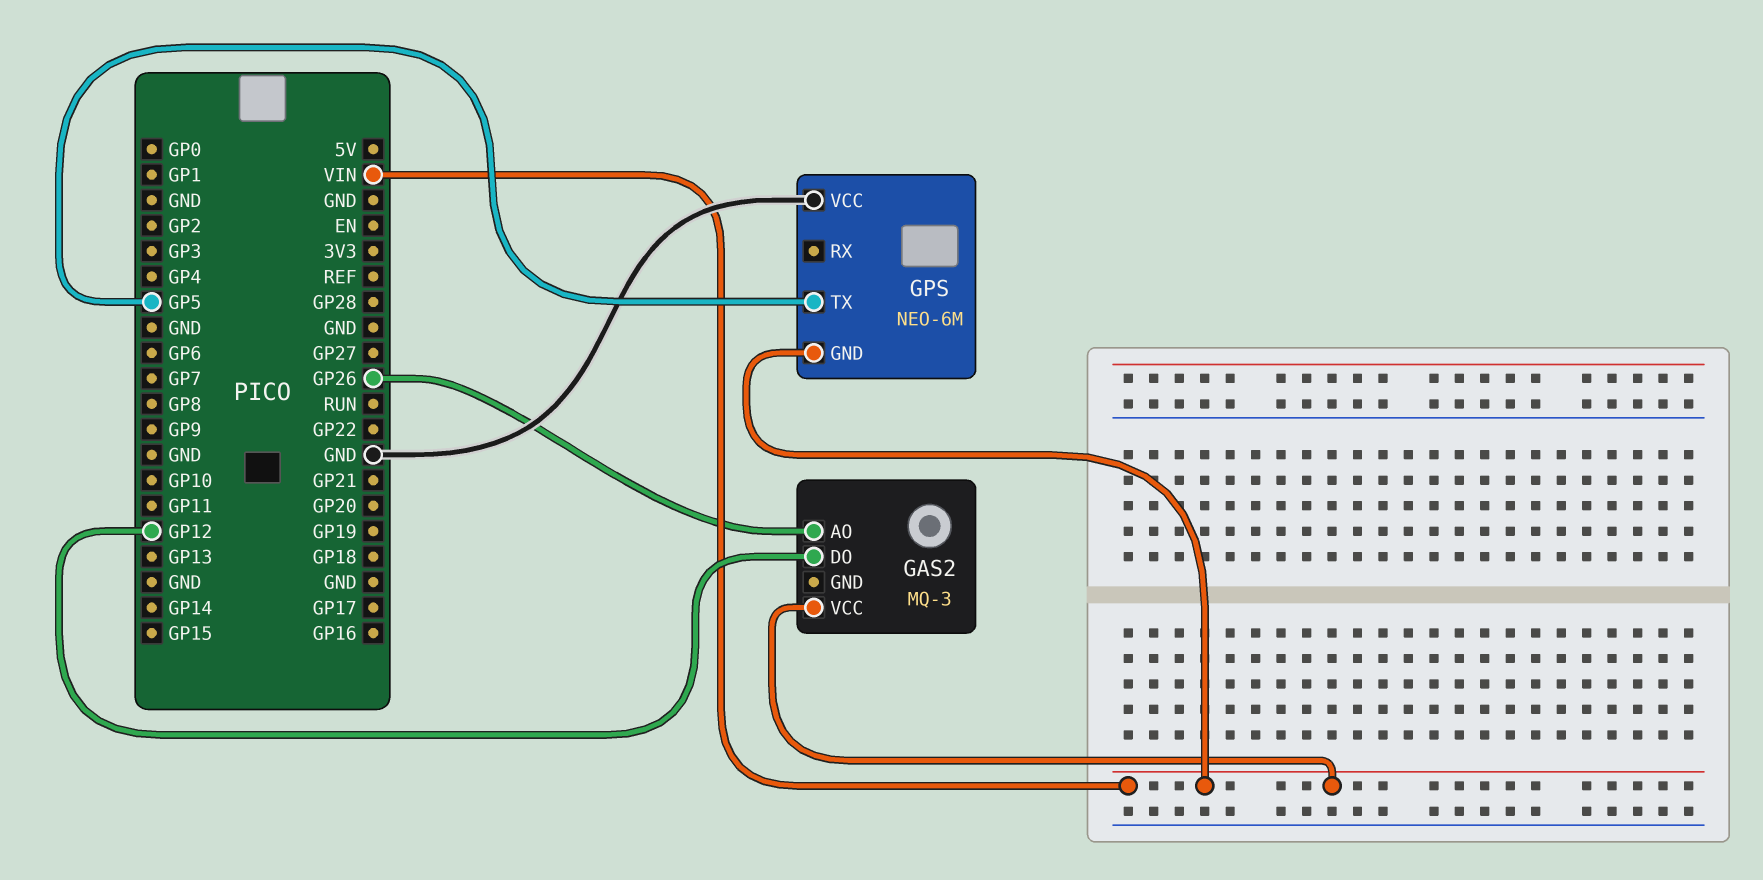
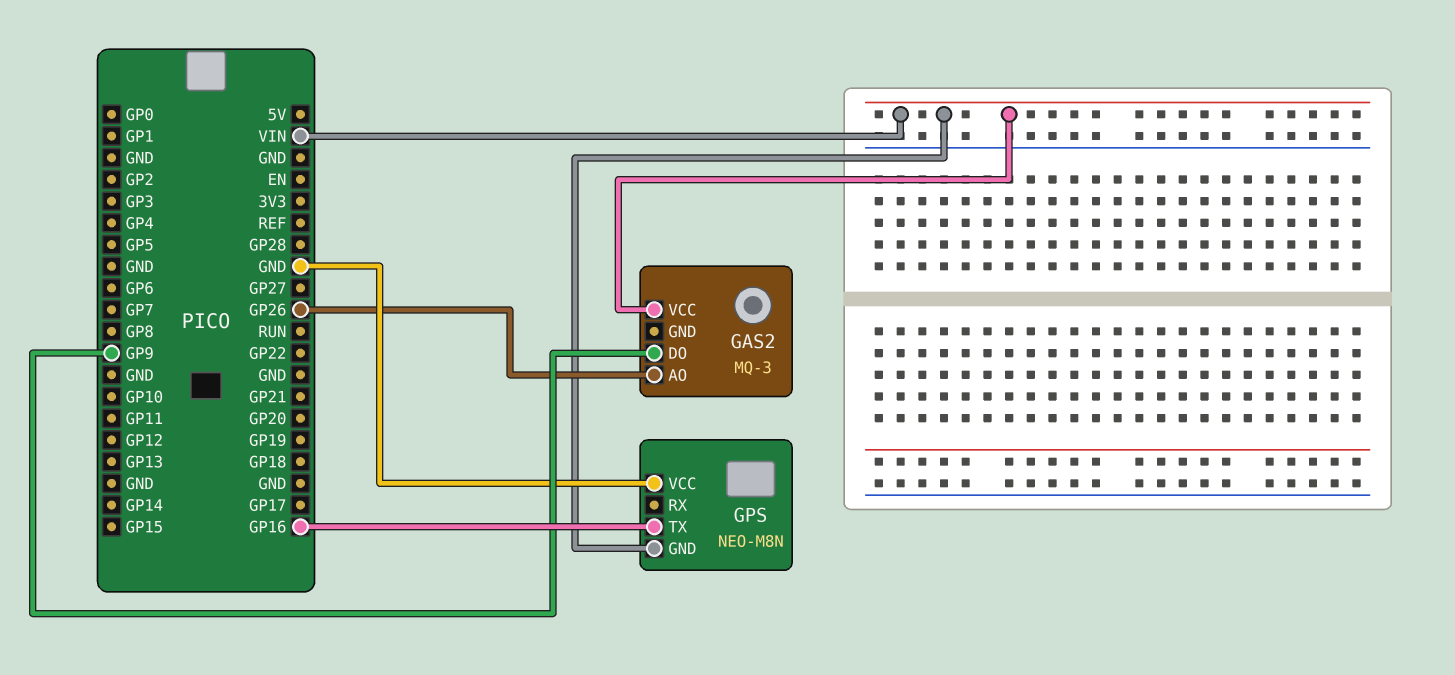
GAS2 pin DO: GP12 -> GP9
GPS: NEO-6M -> NEO-M8N
GPS pin TX: GP5 -> GP16

